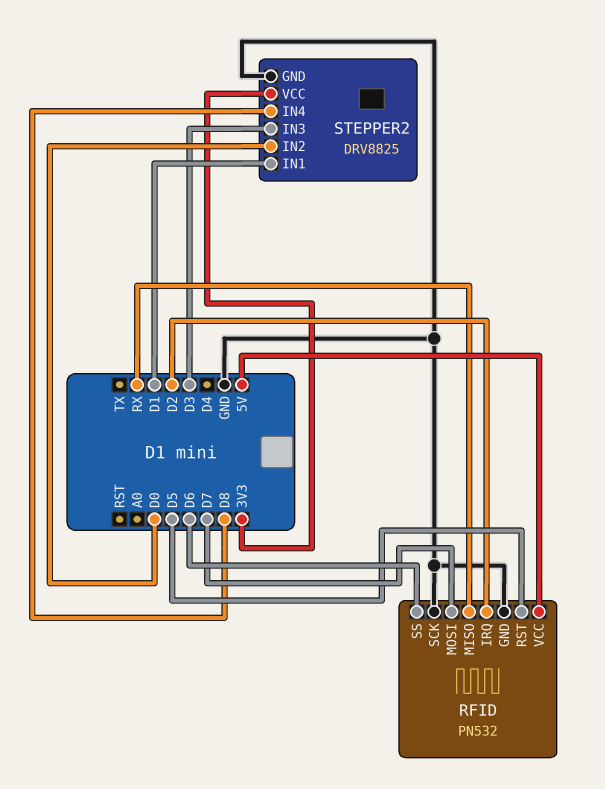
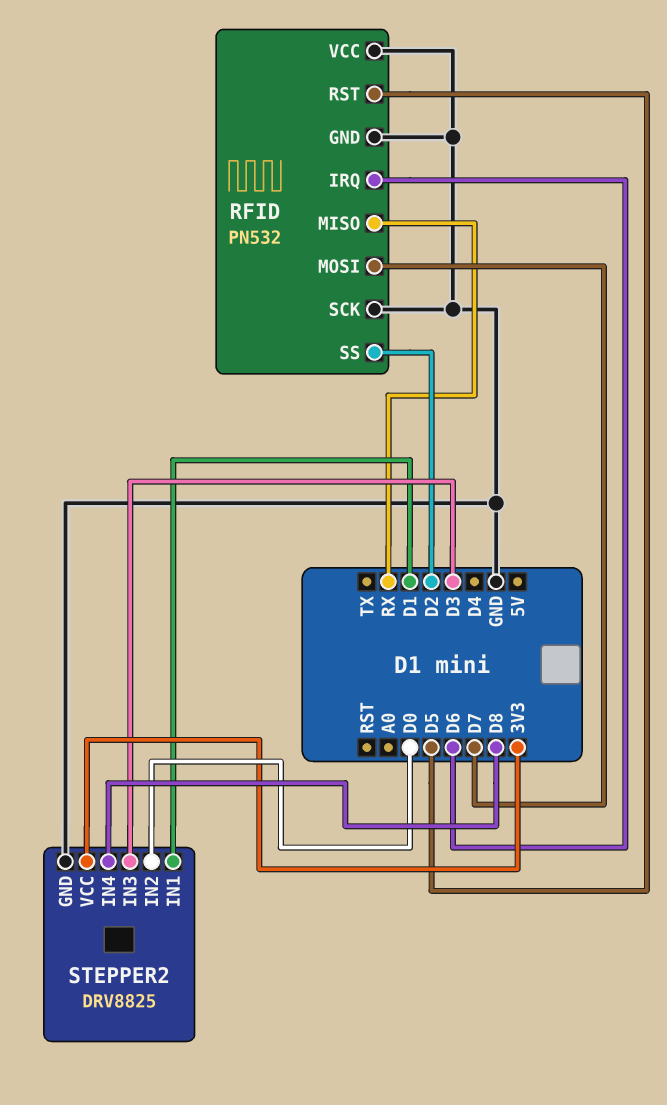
RFID pin IRQ: D2 -> D6
RFID pin SS: D6 -> D2
RFID pin VCC: 5V -> GND

